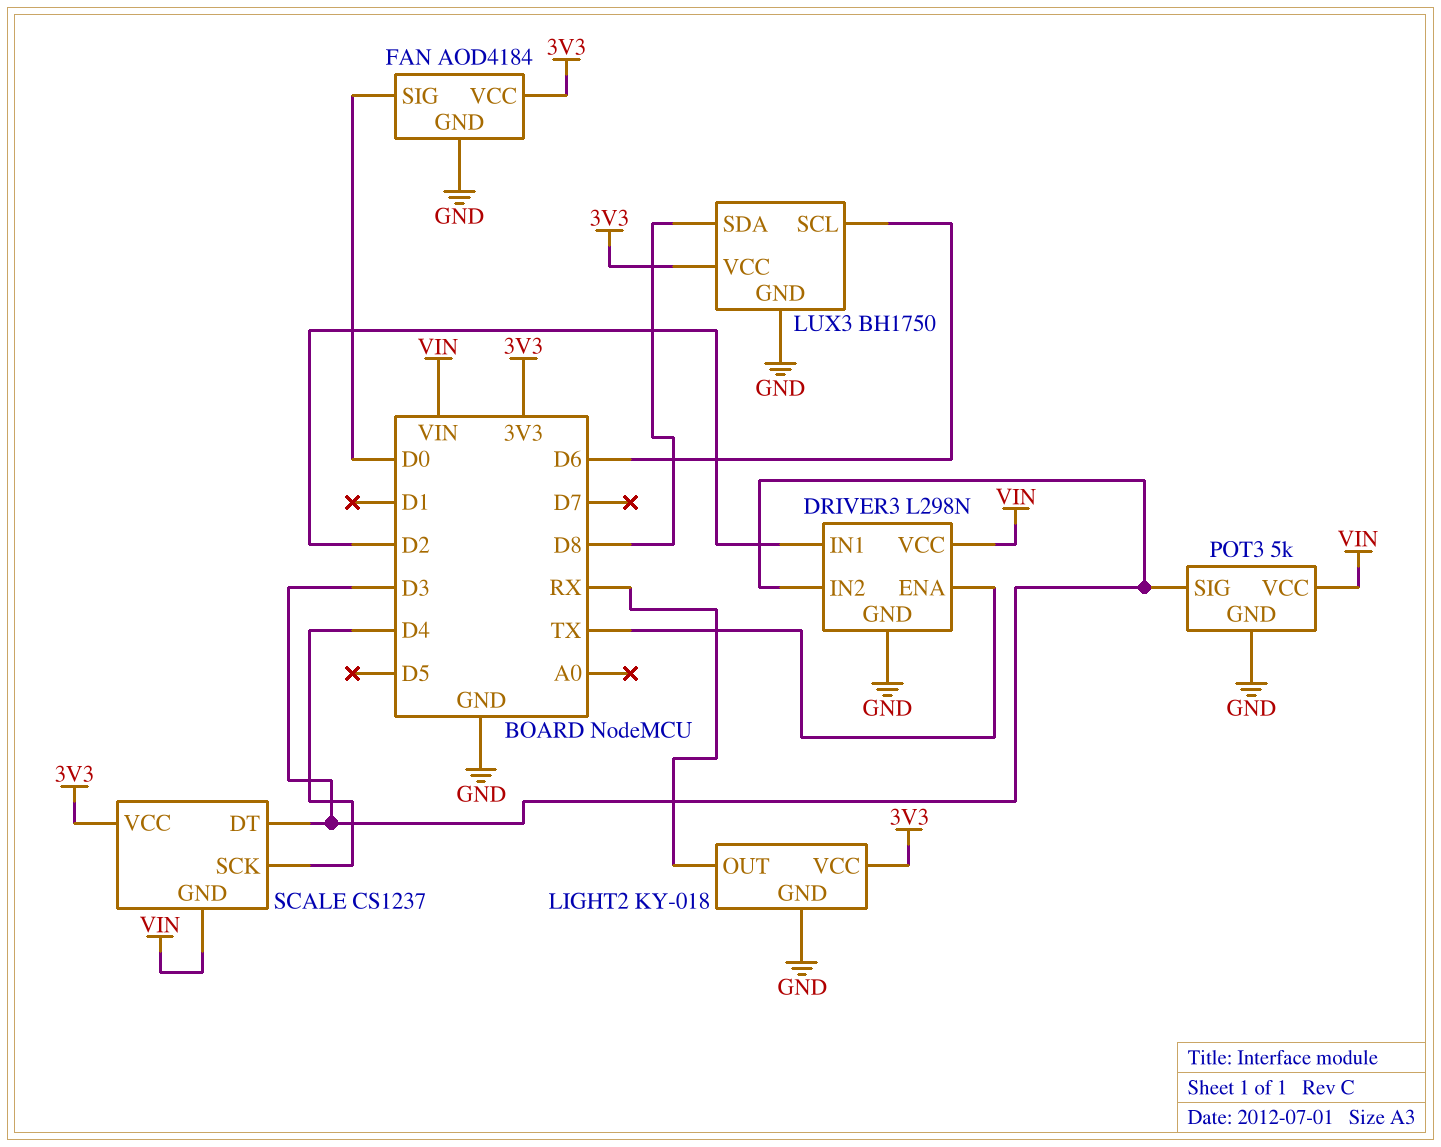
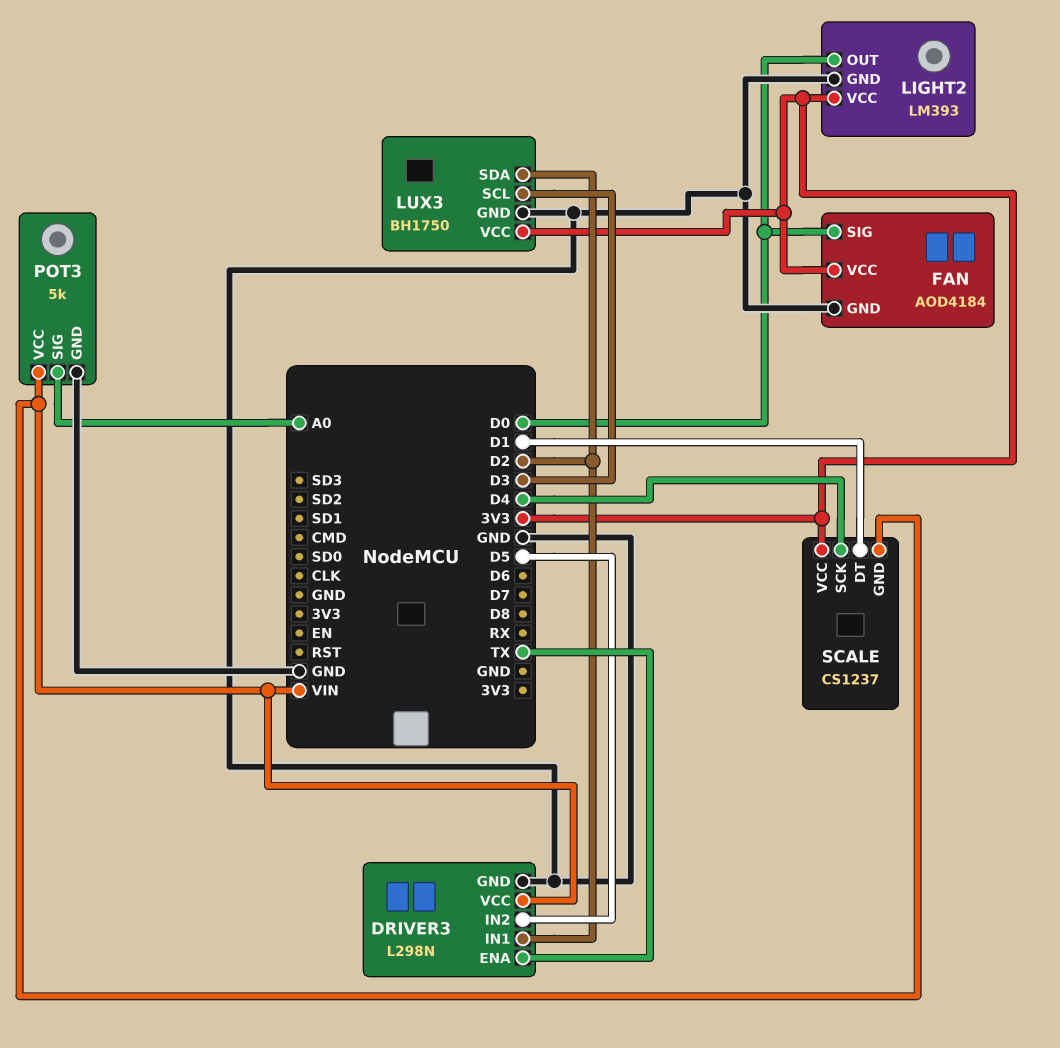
DRIVER3 pin IN2: D3 -> D5
LIGHT2: KY-018 -> LM393
LIGHT2 pin OUT: RX -> D0
LUX3 pin SCL: D6 -> D3
LUX3 pin SDA: D8 -> D2
POT3 pin SIG: D3 -> A0
SCALE pin DT: D3 -> D1

